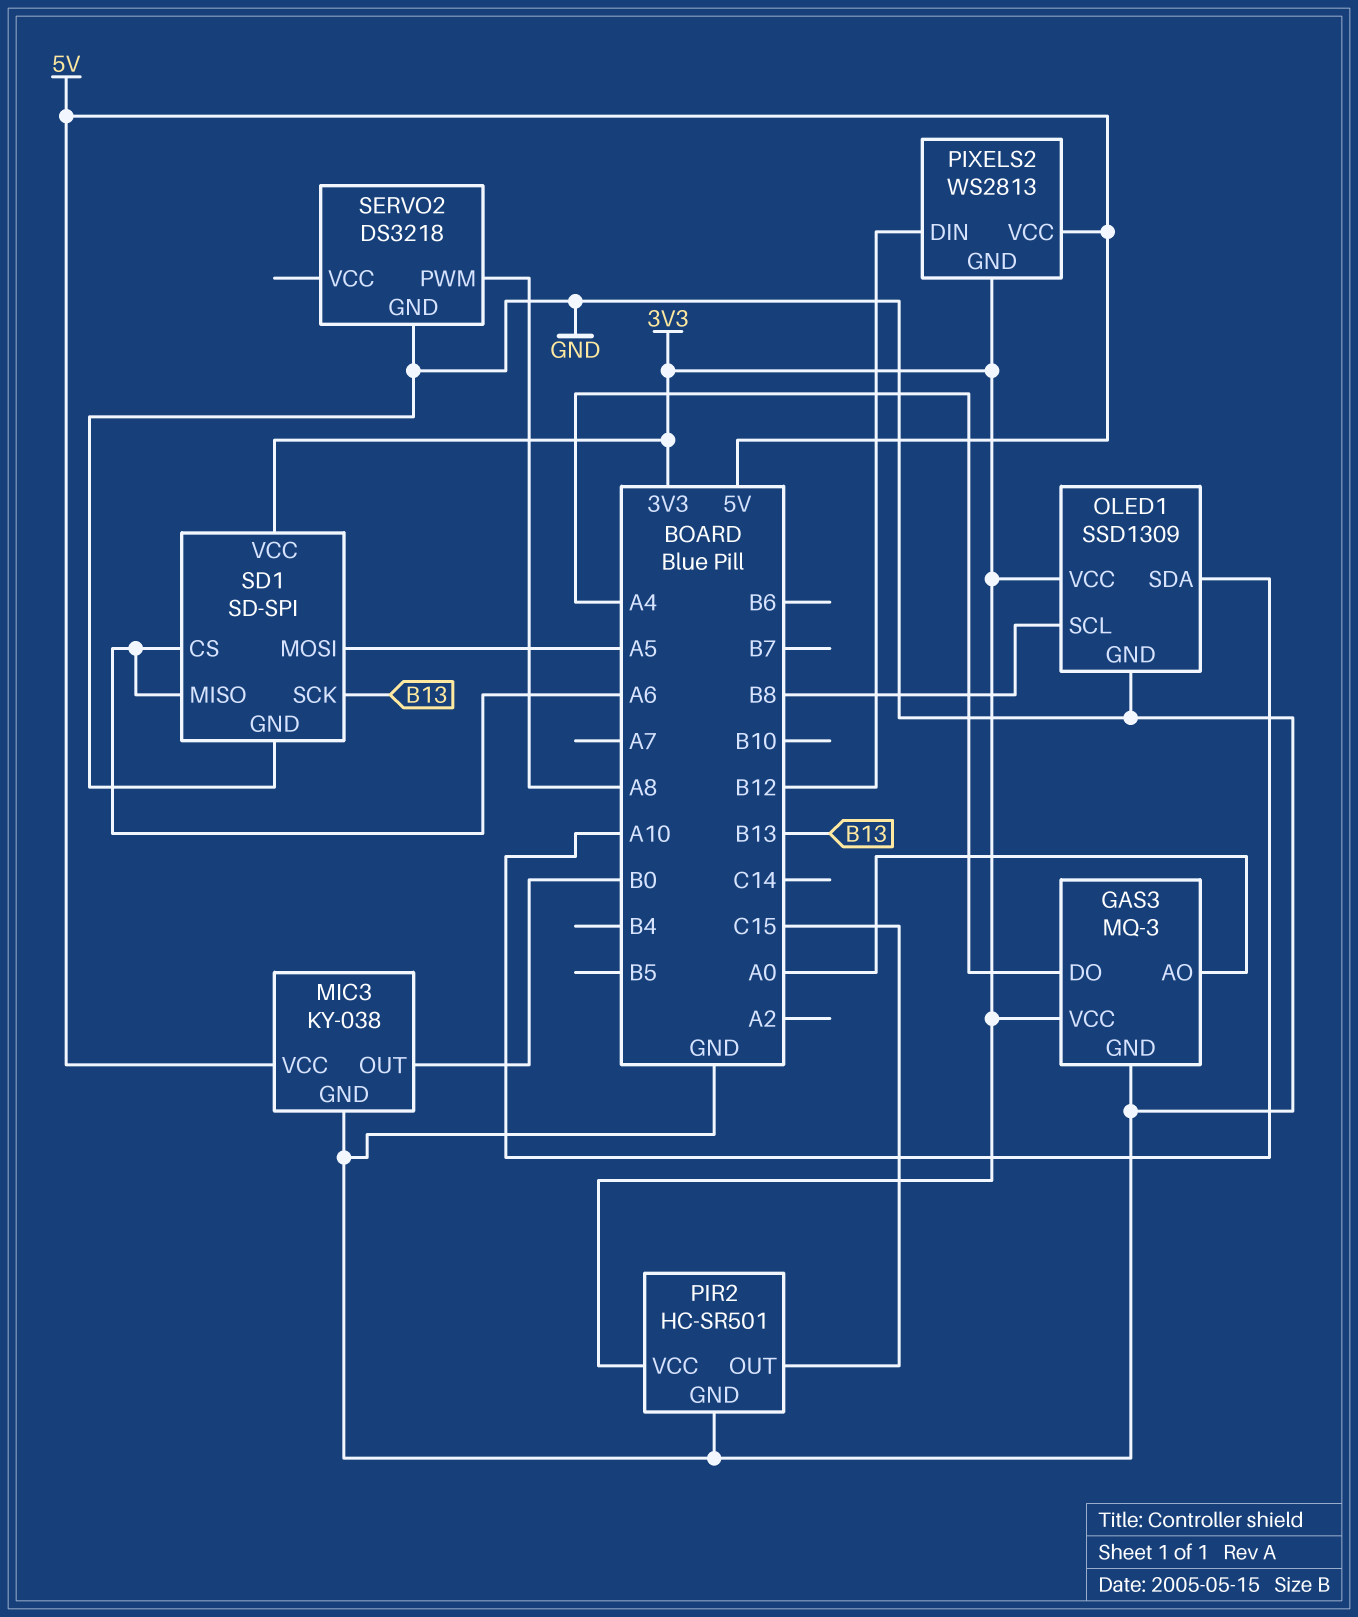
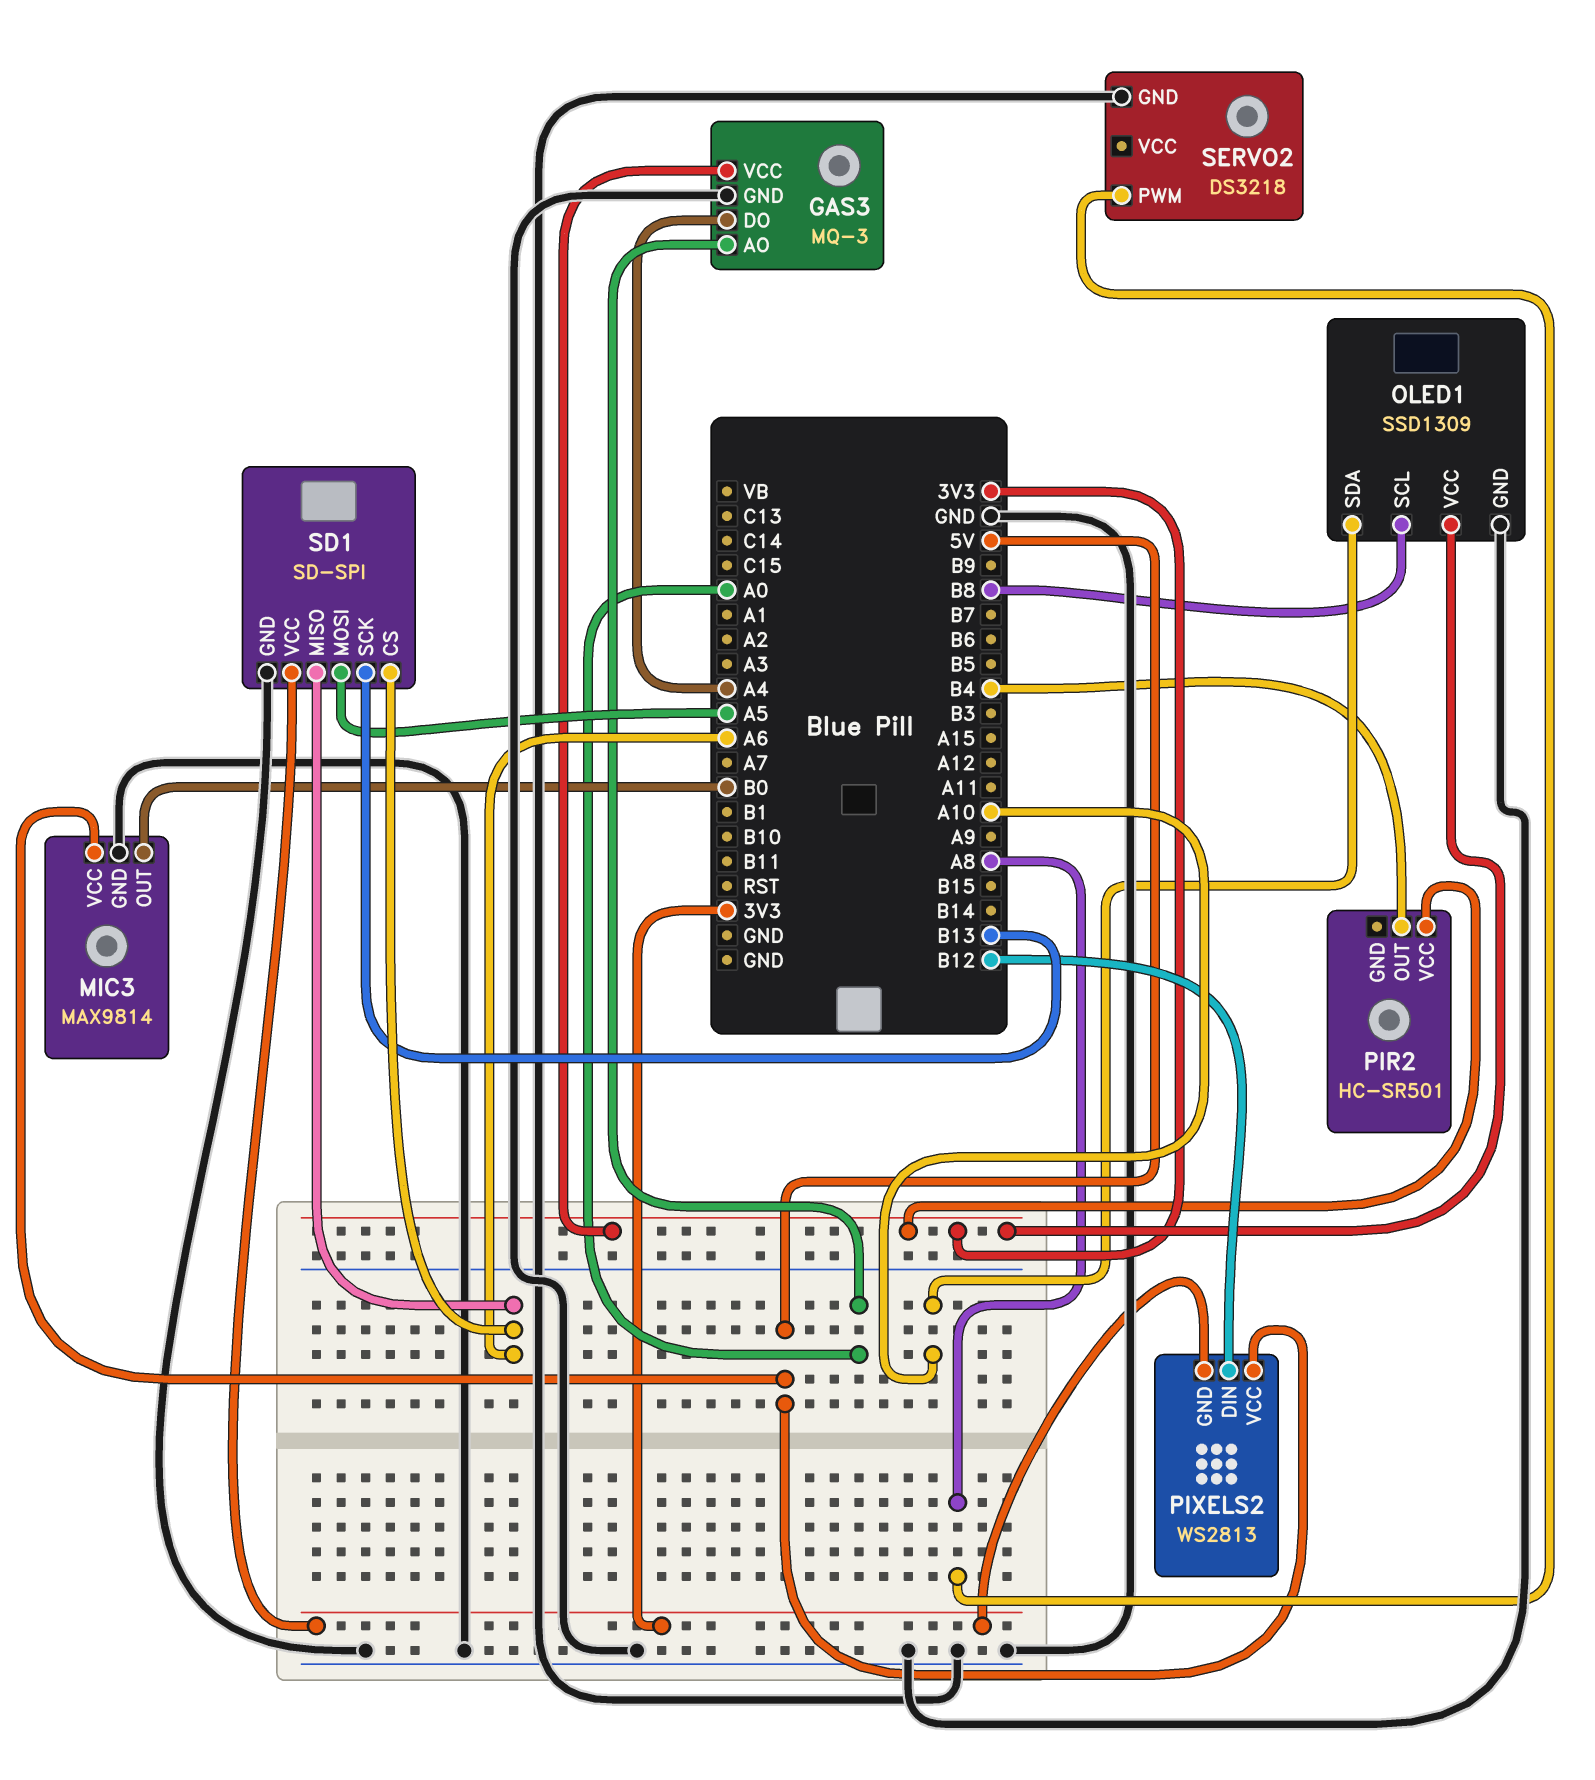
MIC3: KY-038 -> MAX9814
PIR2 pin GND: GND -> none
PIR2 pin OUT: C15 -> B4

